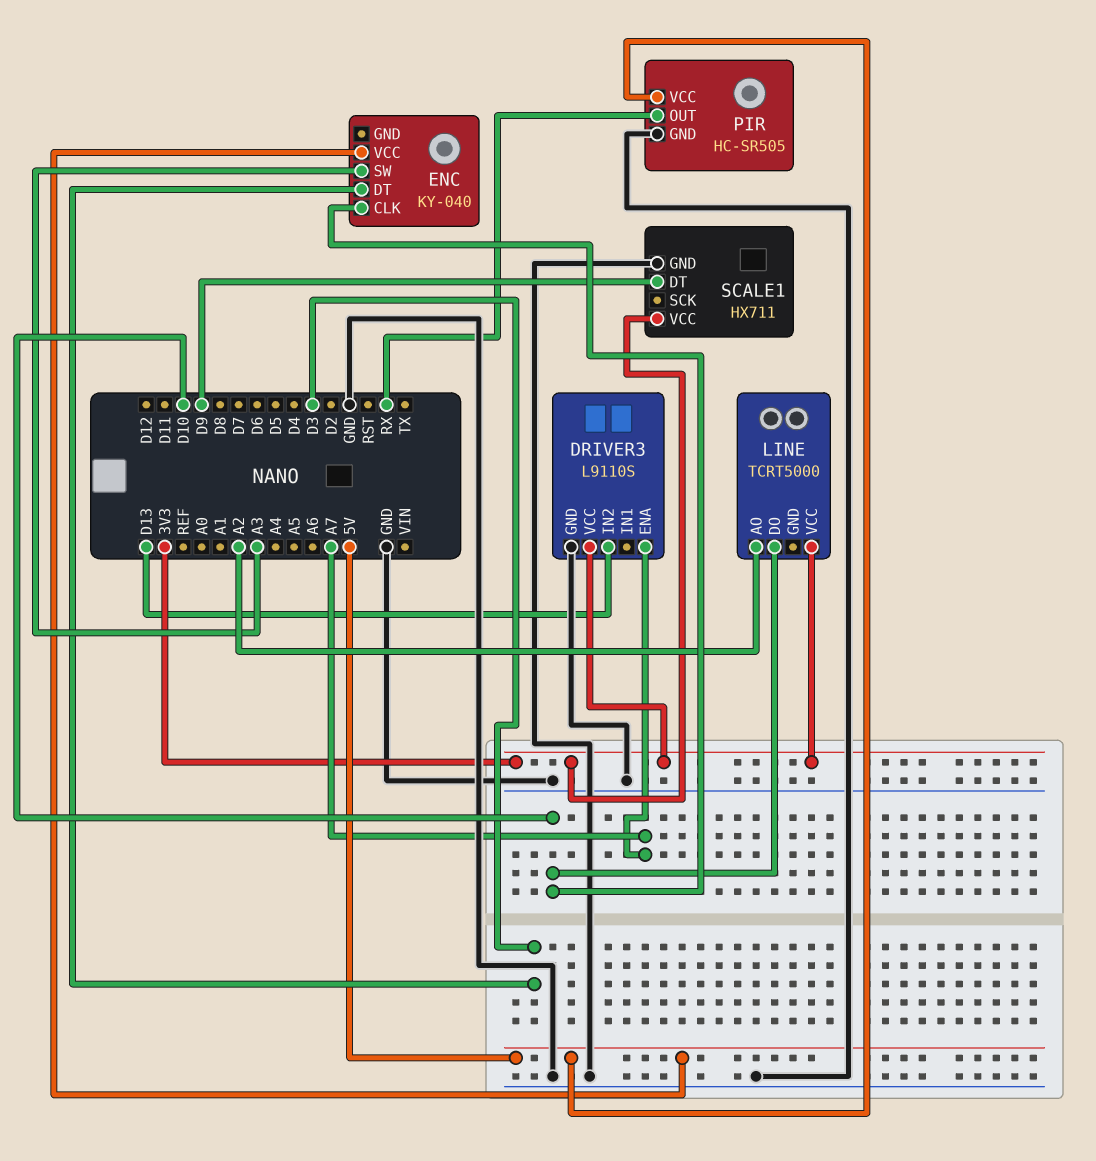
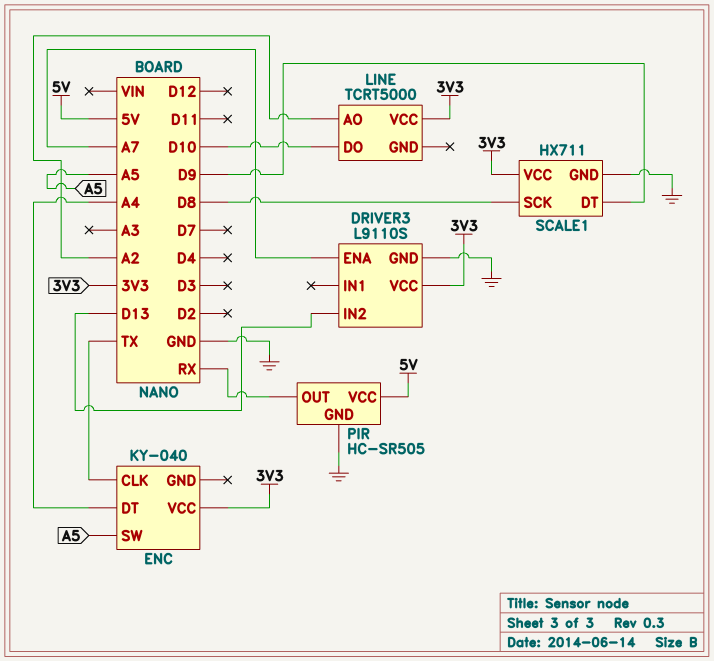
ENC pin CLK: D10 -> TX
ENC pin DT: D3 -> A4
ENC pin SW: A3 -> A5
ENC pin VCC: 5V -> 3V3
SCALE1 pin SCK: none -> D8

